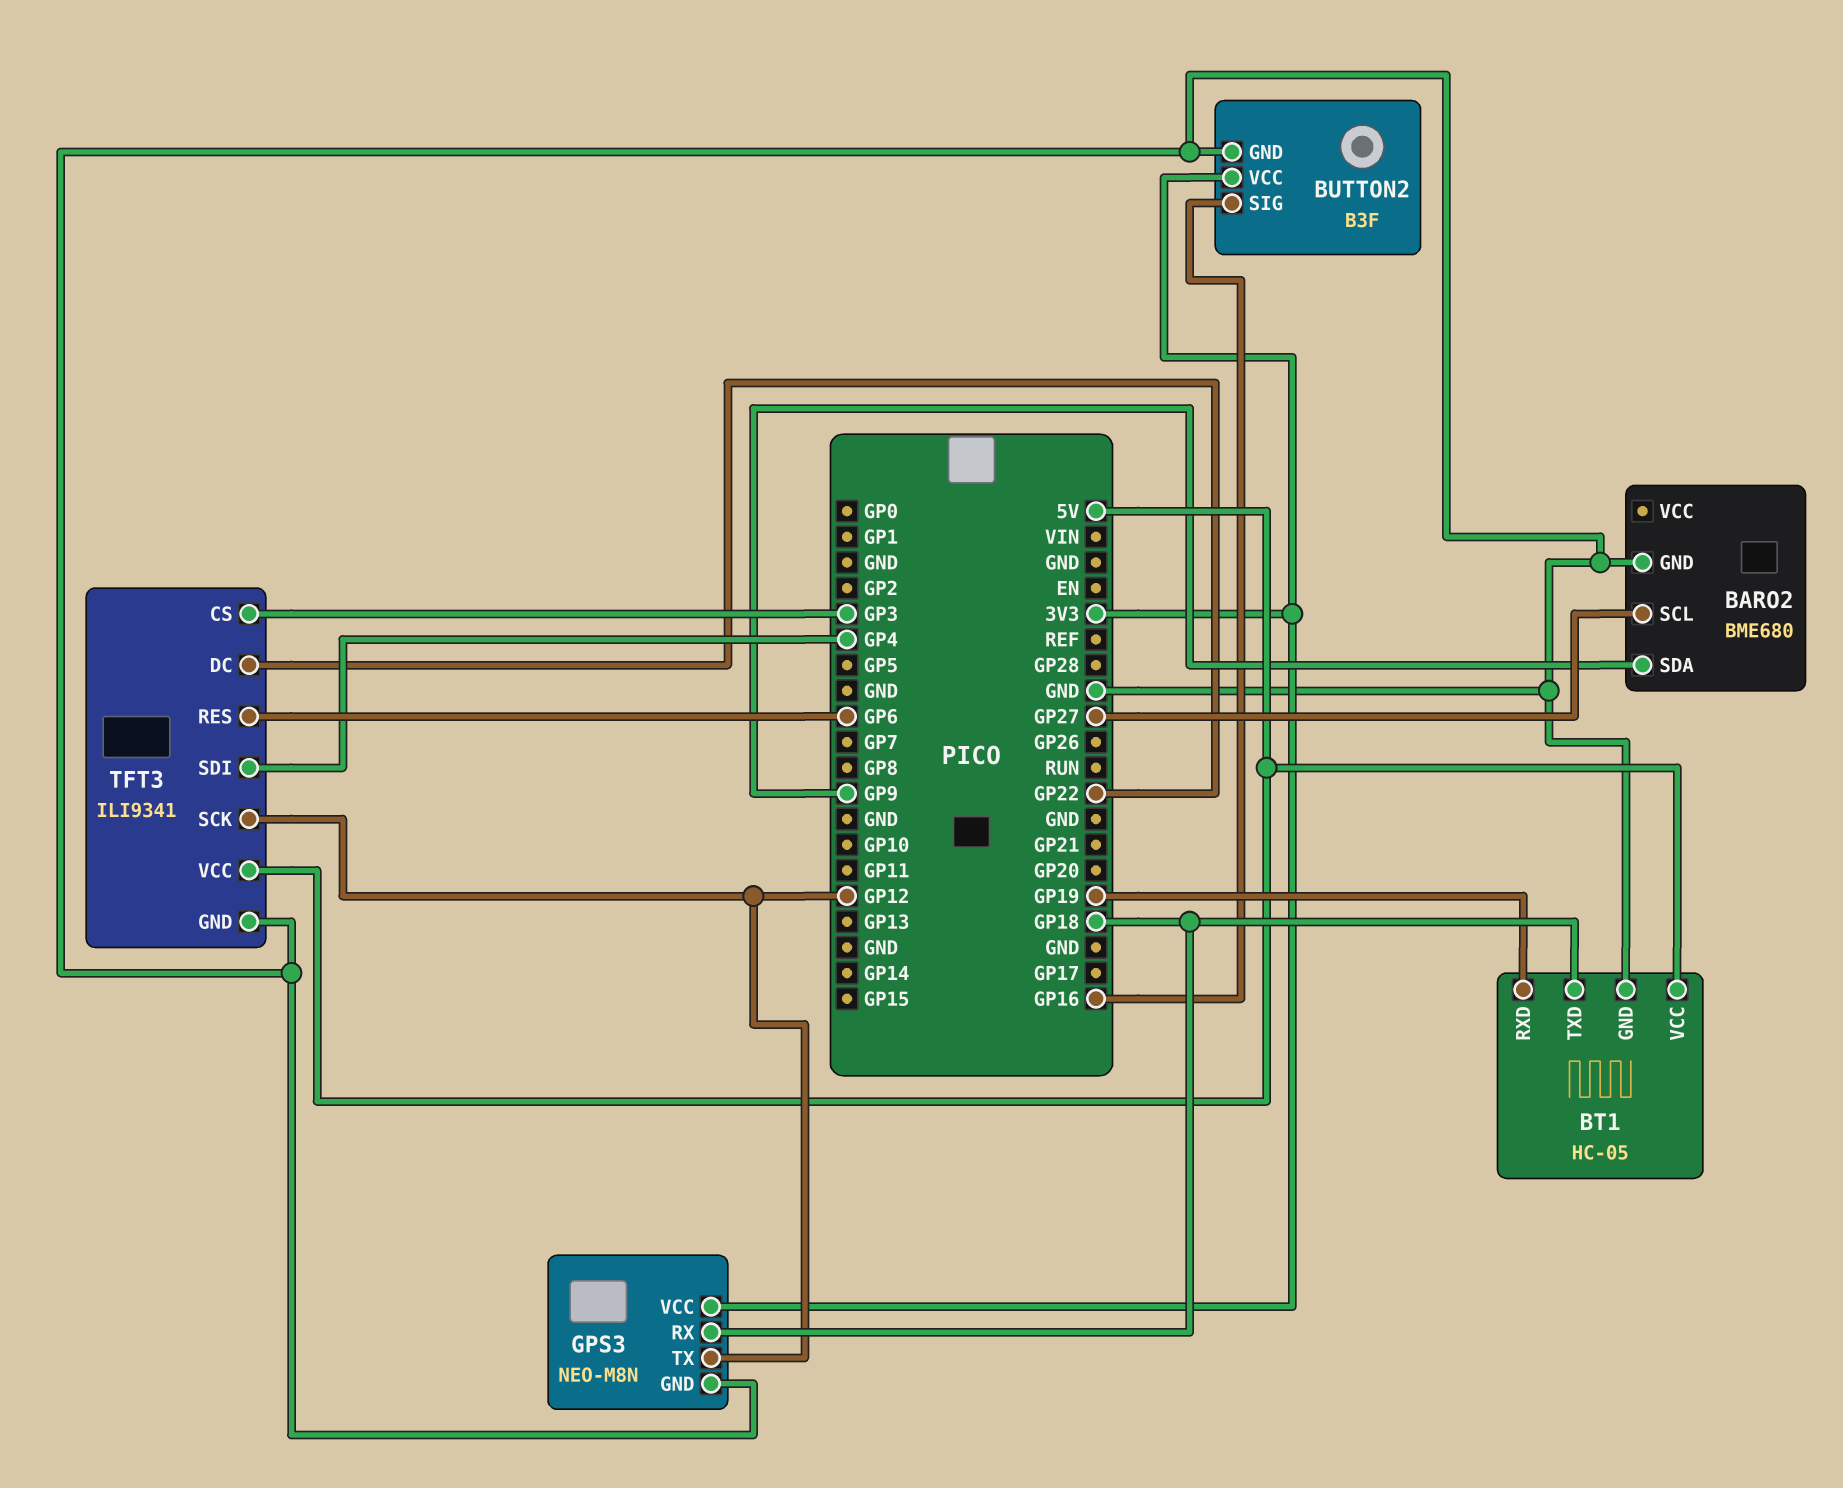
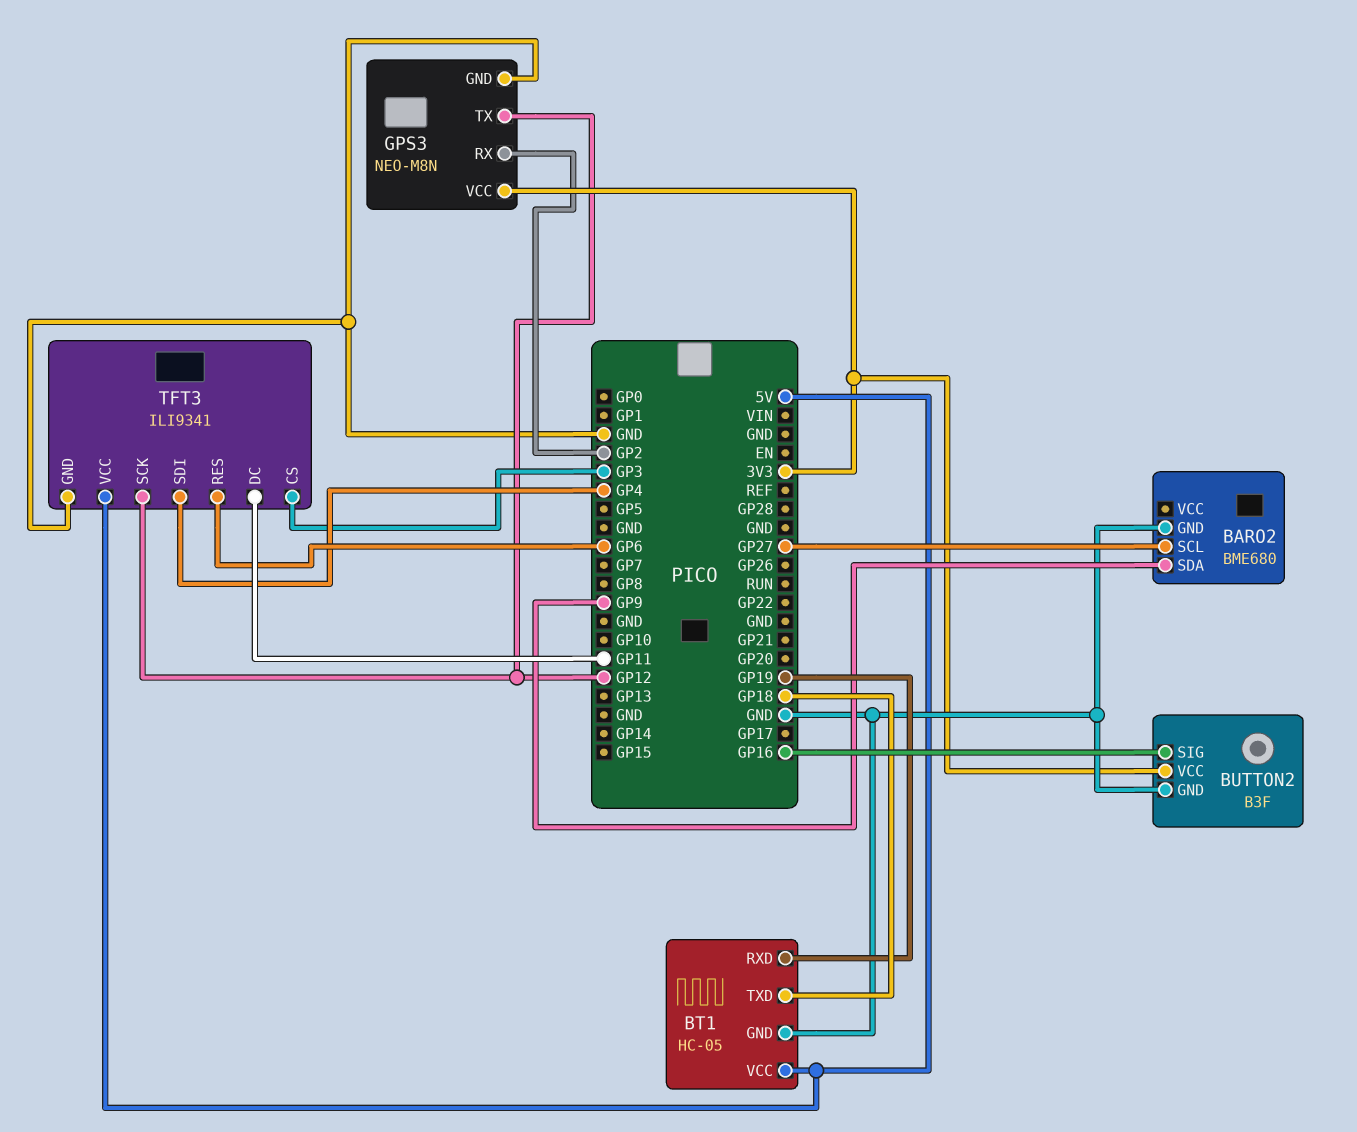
GPS3 pin RX: GP18 -> GP2
TFT3 pin DC: GP22 -> GP11

